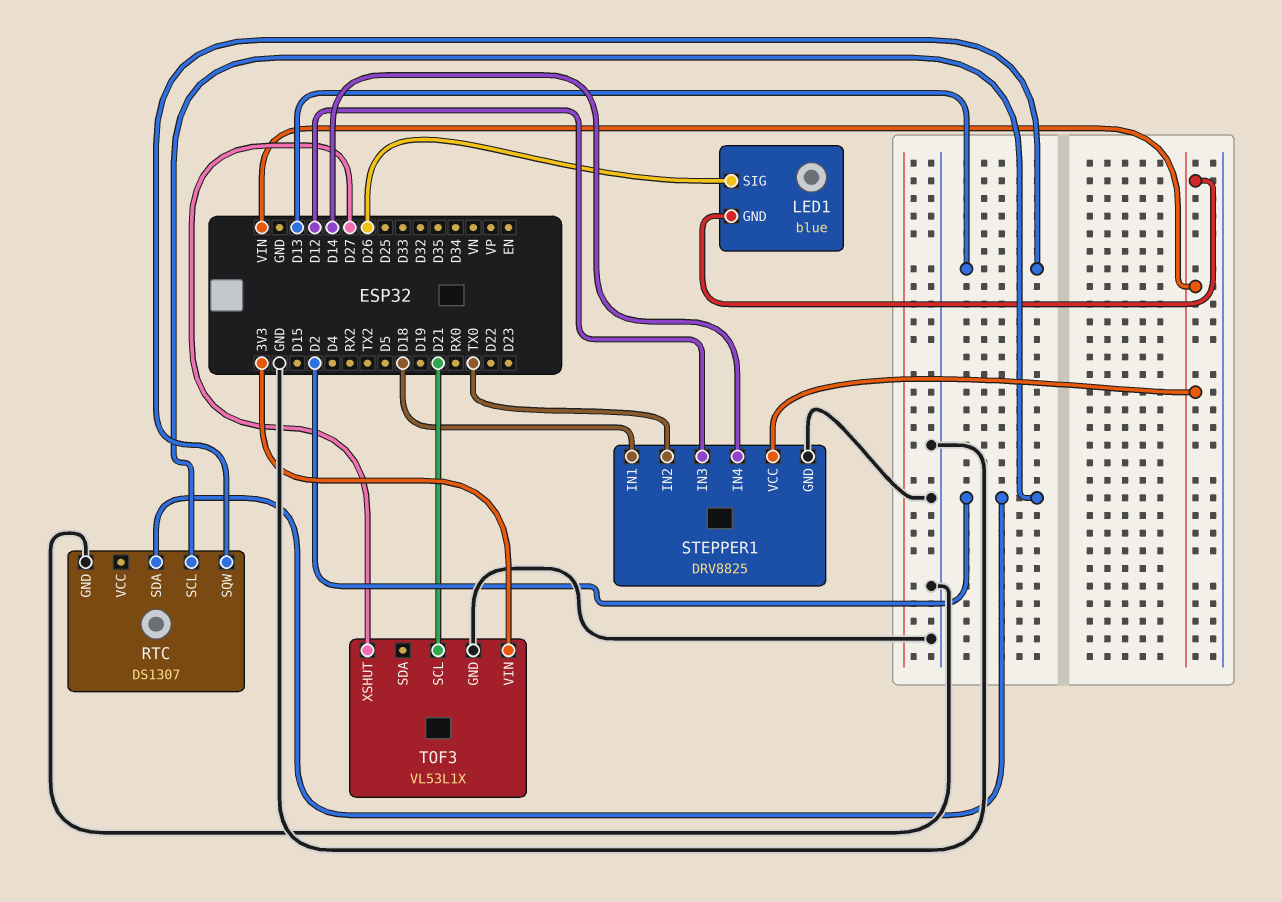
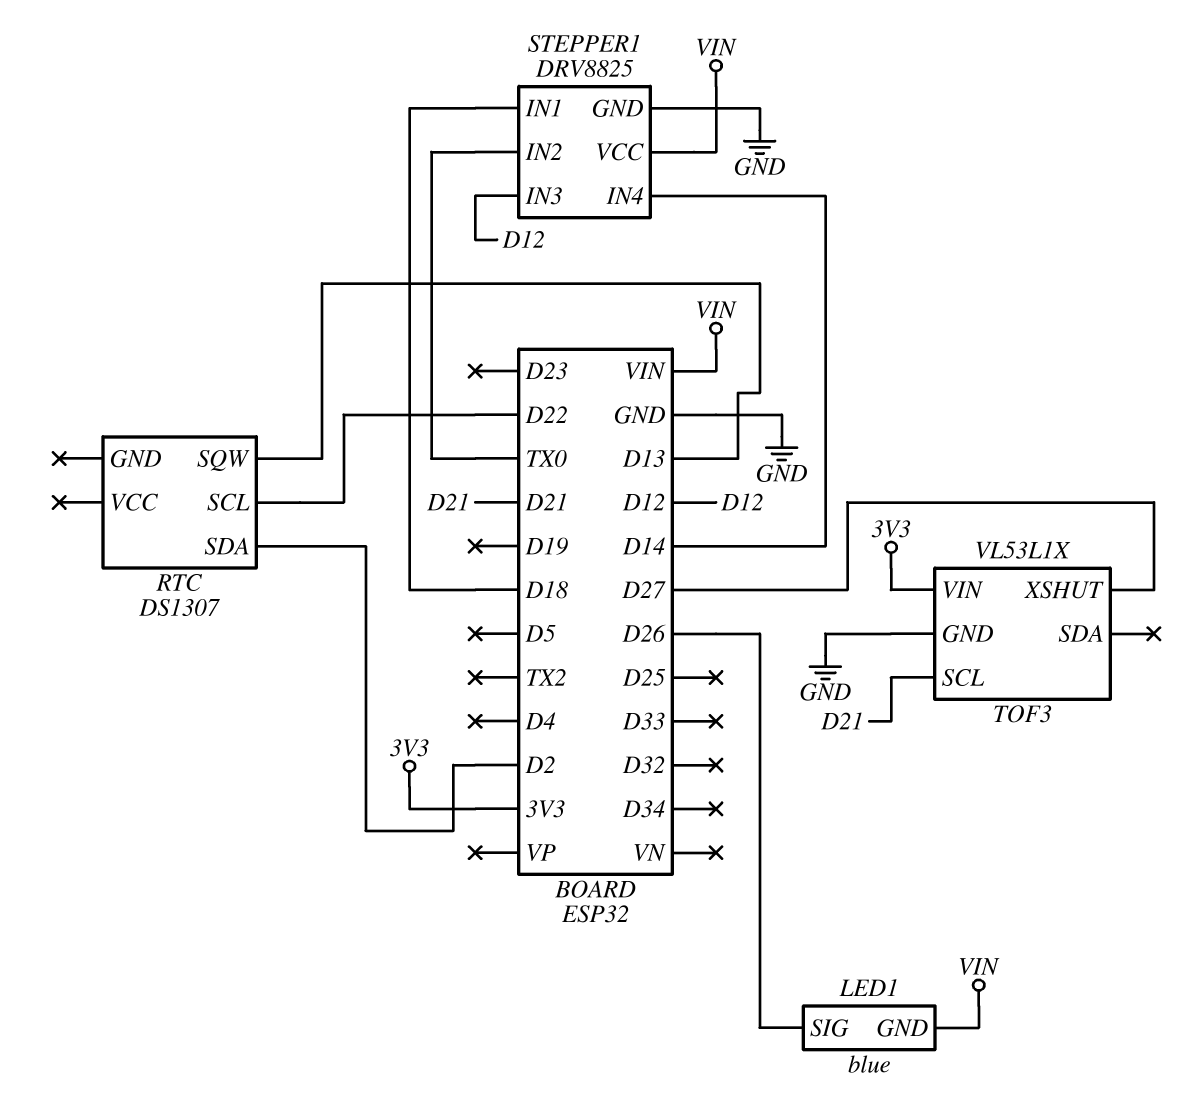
RTC pin GND: GND -> none
RTC pin SCL: D2 -> D22

